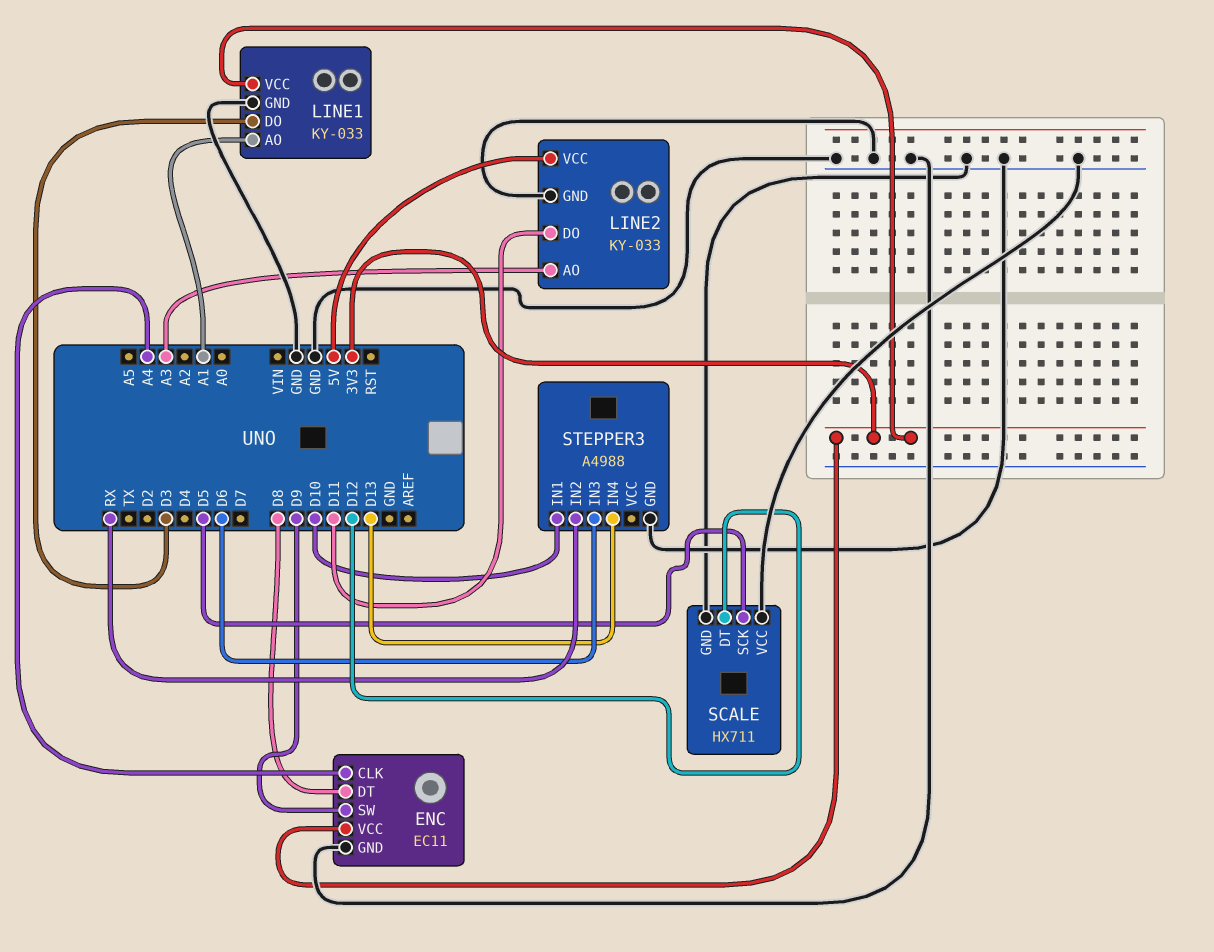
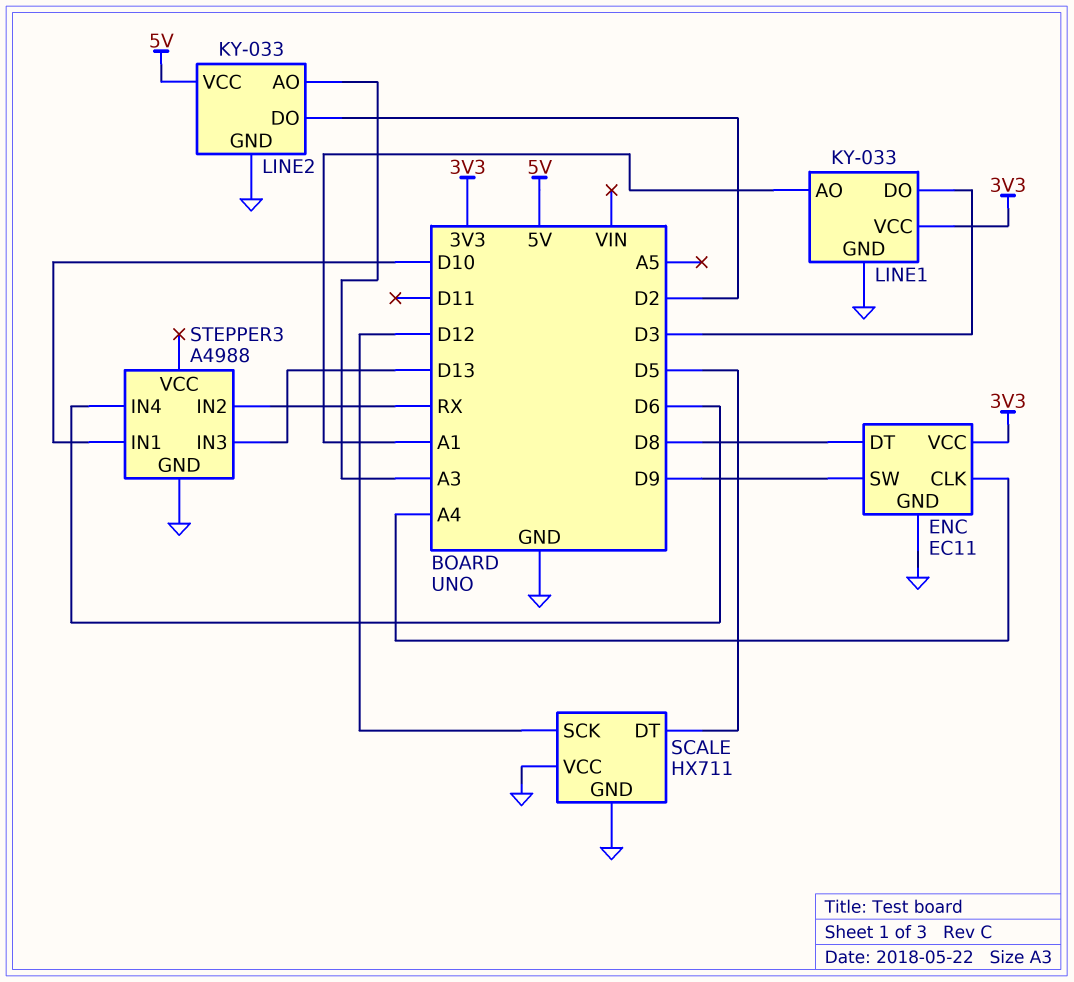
LINE2 pin DO: D11 -> D2
SCALE pin DT: D12 -> D5
SCALE pin SCK: D5 -> D12
STEPPER3 pin IN3: D6 -> D13
STEPPER3 pin IN4: D13 -> D6

